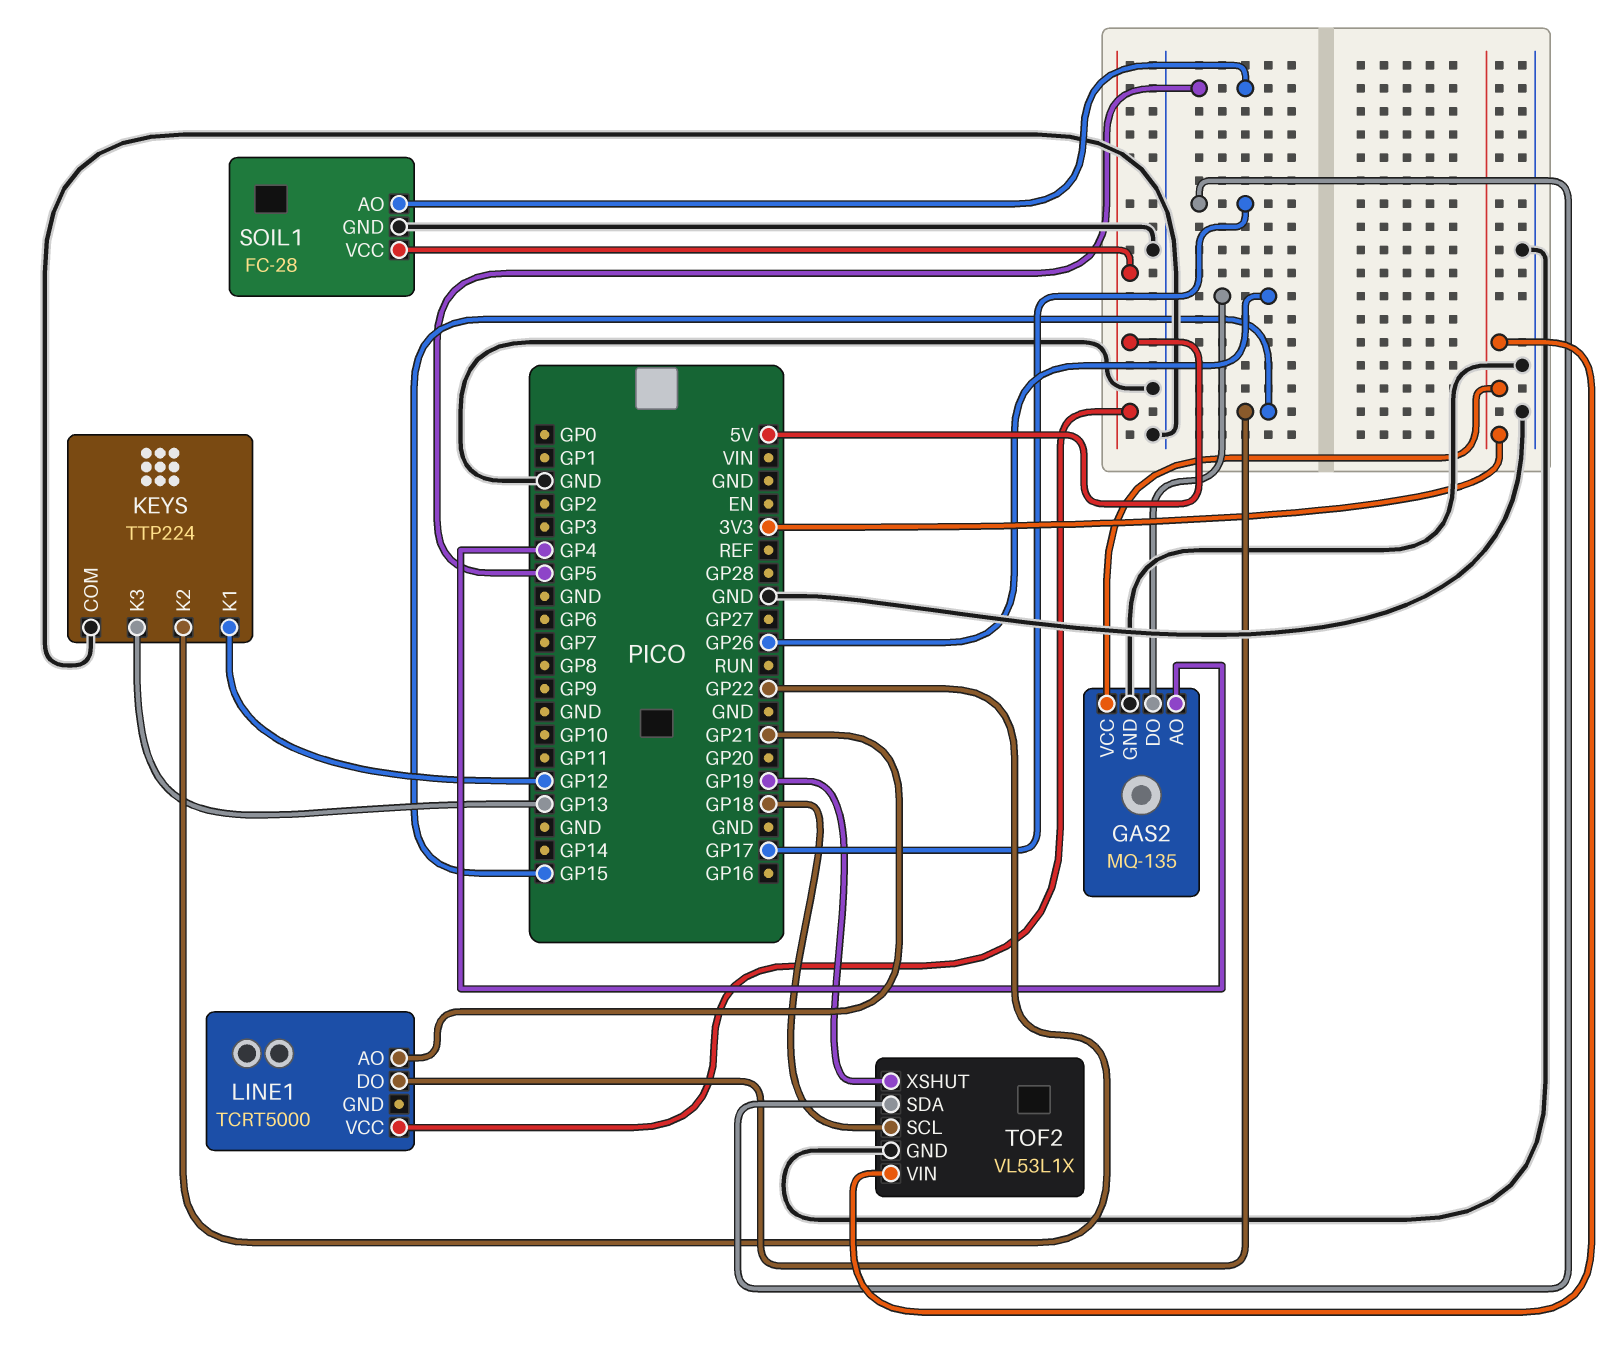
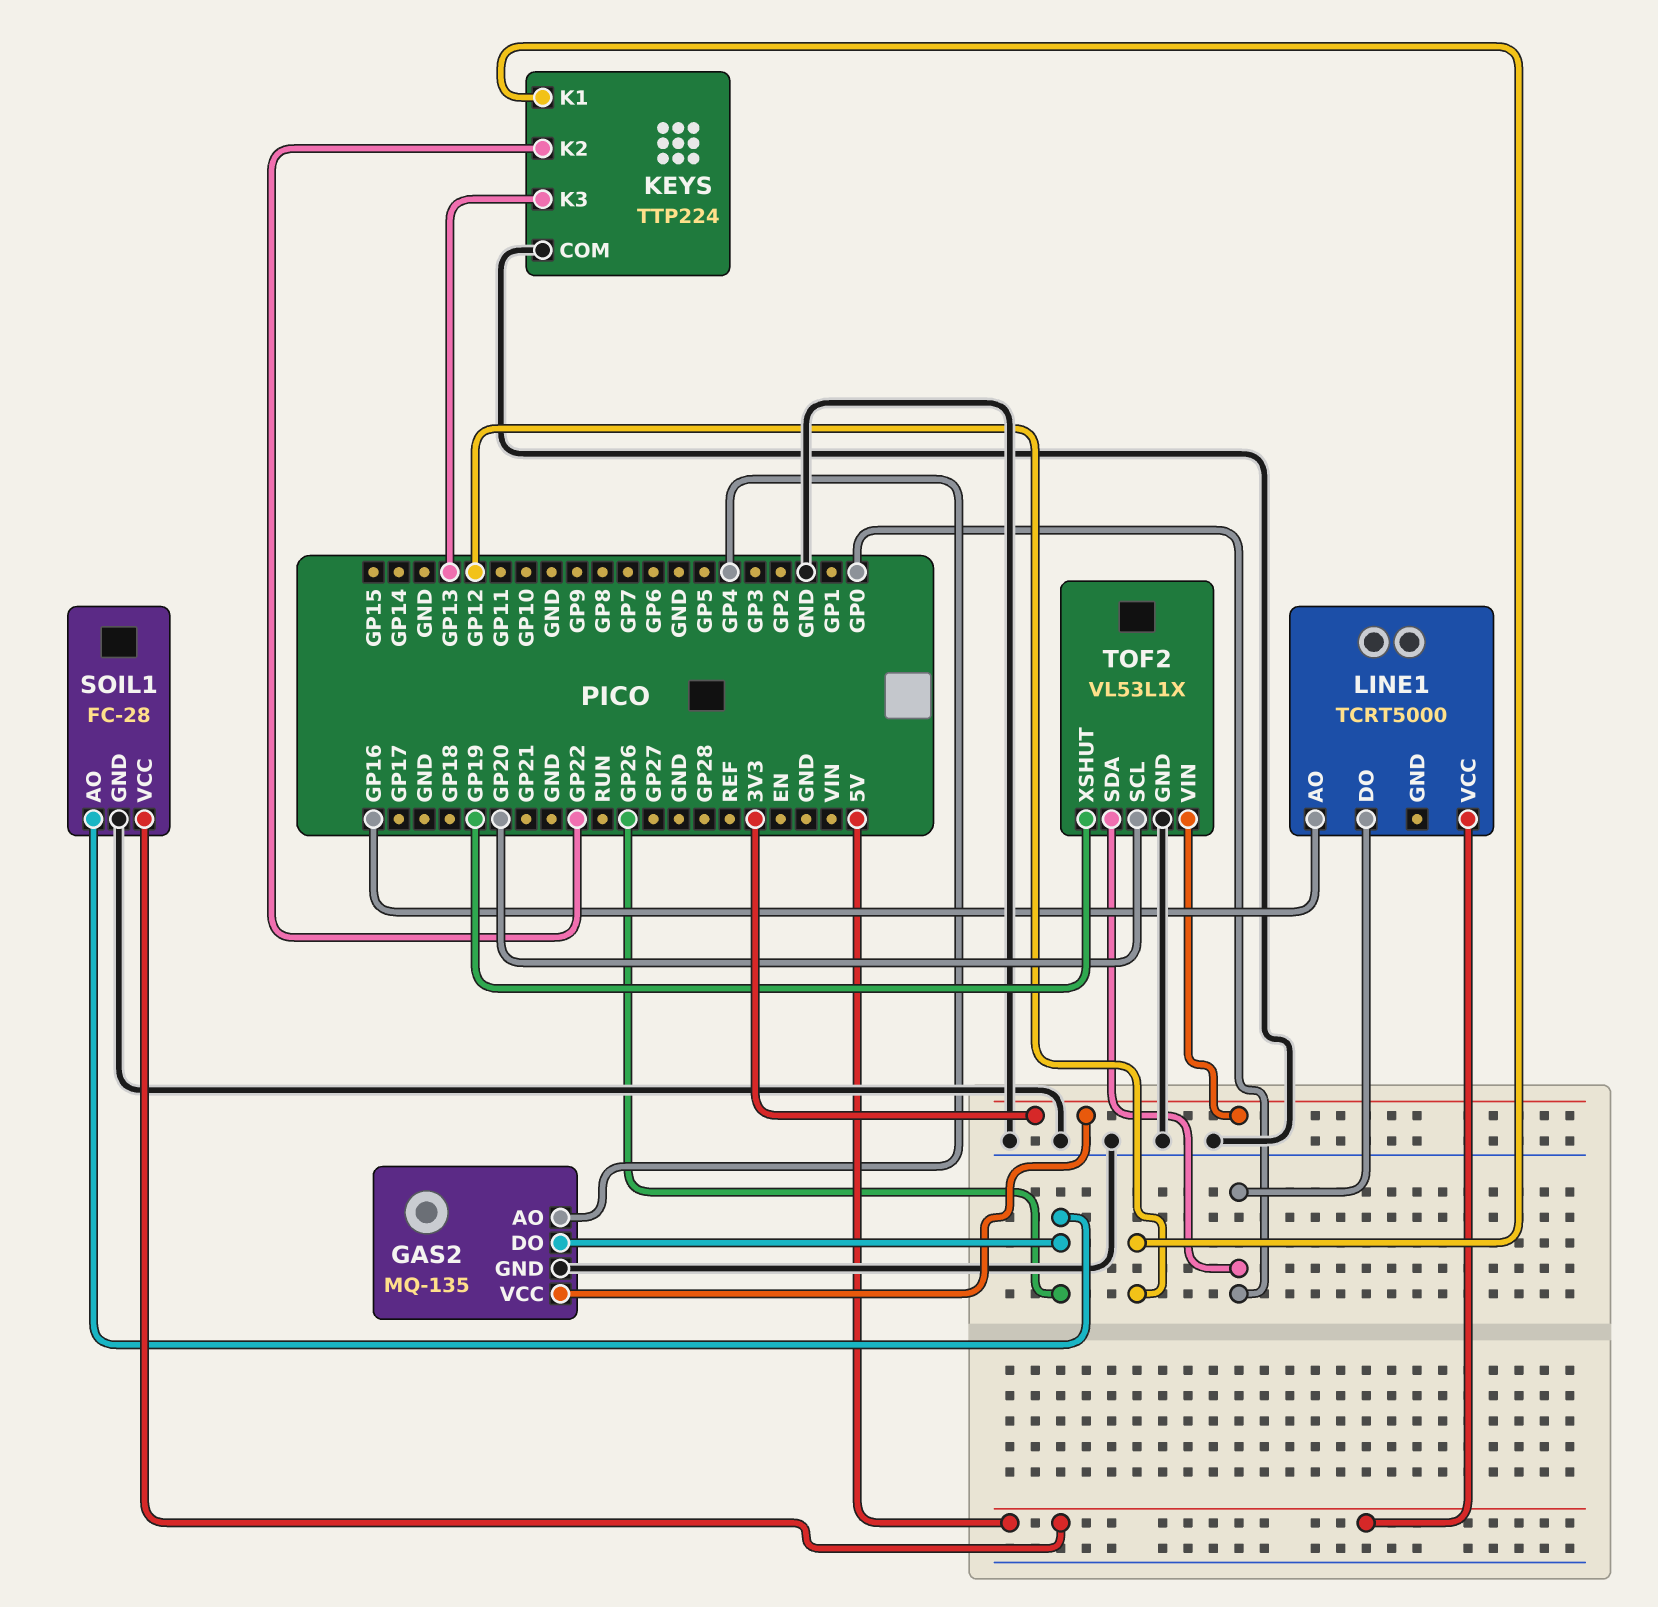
LINE1 pin AO: GP21 -> GP16
LINE1 pin DO: GP15 -> GP0
SOIL1 pin AO: GP5 -> GP26
TOF2 pin SCL: GP18 -> GP20
TOF2 pin SDA: GP17 -> GP0

